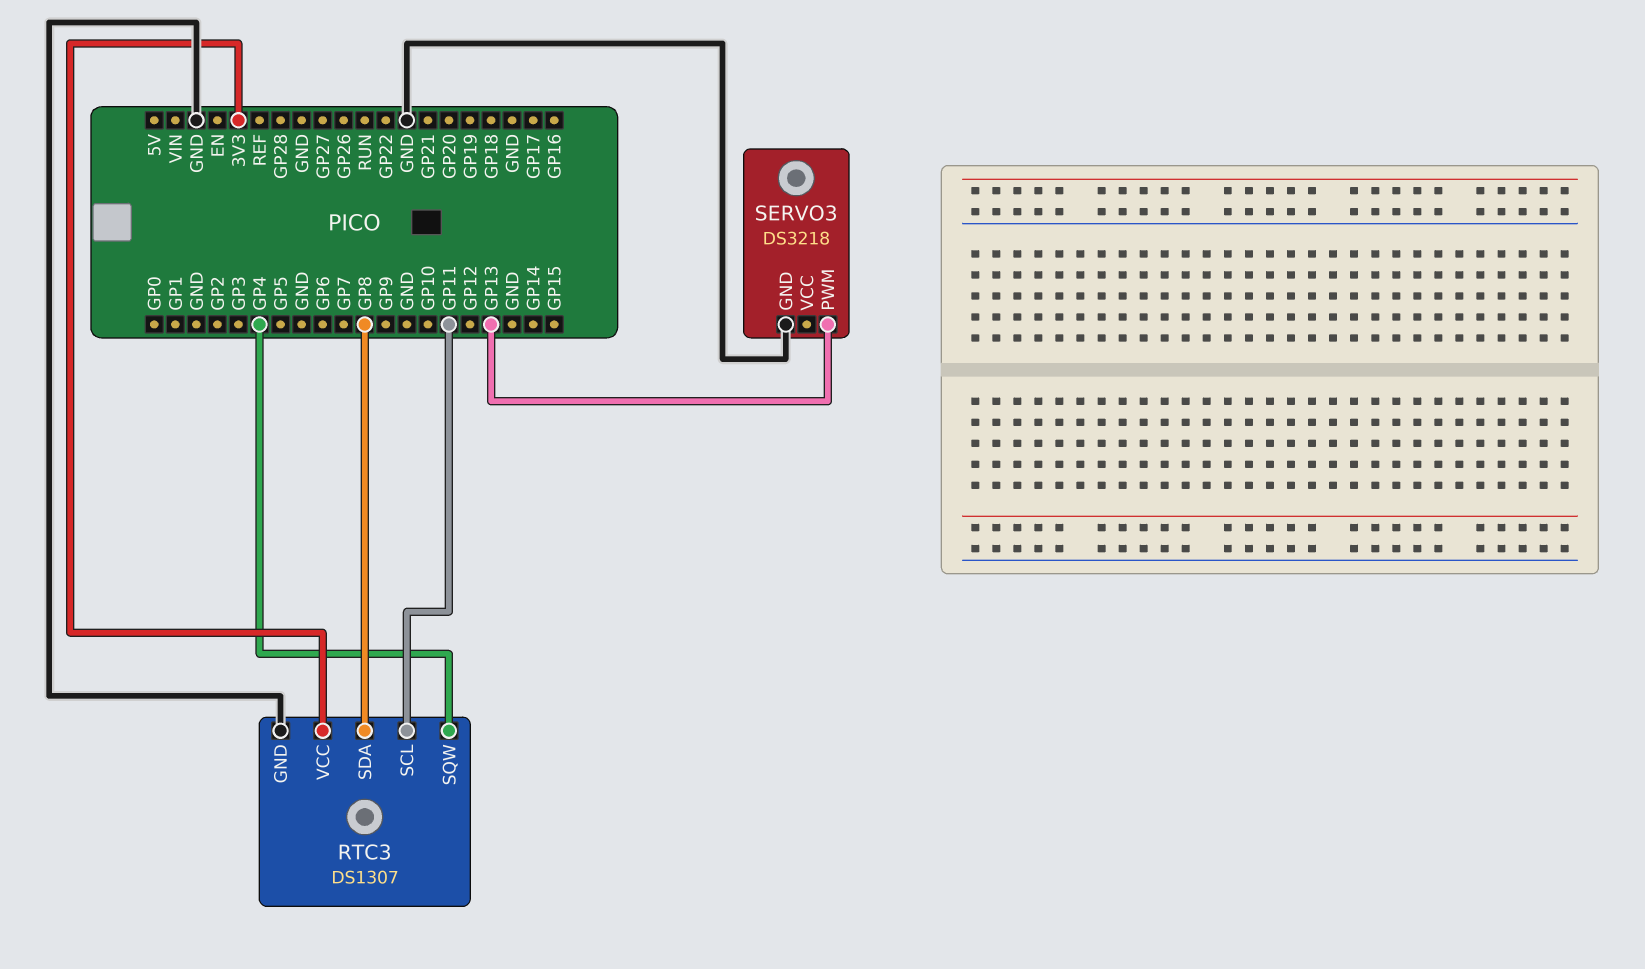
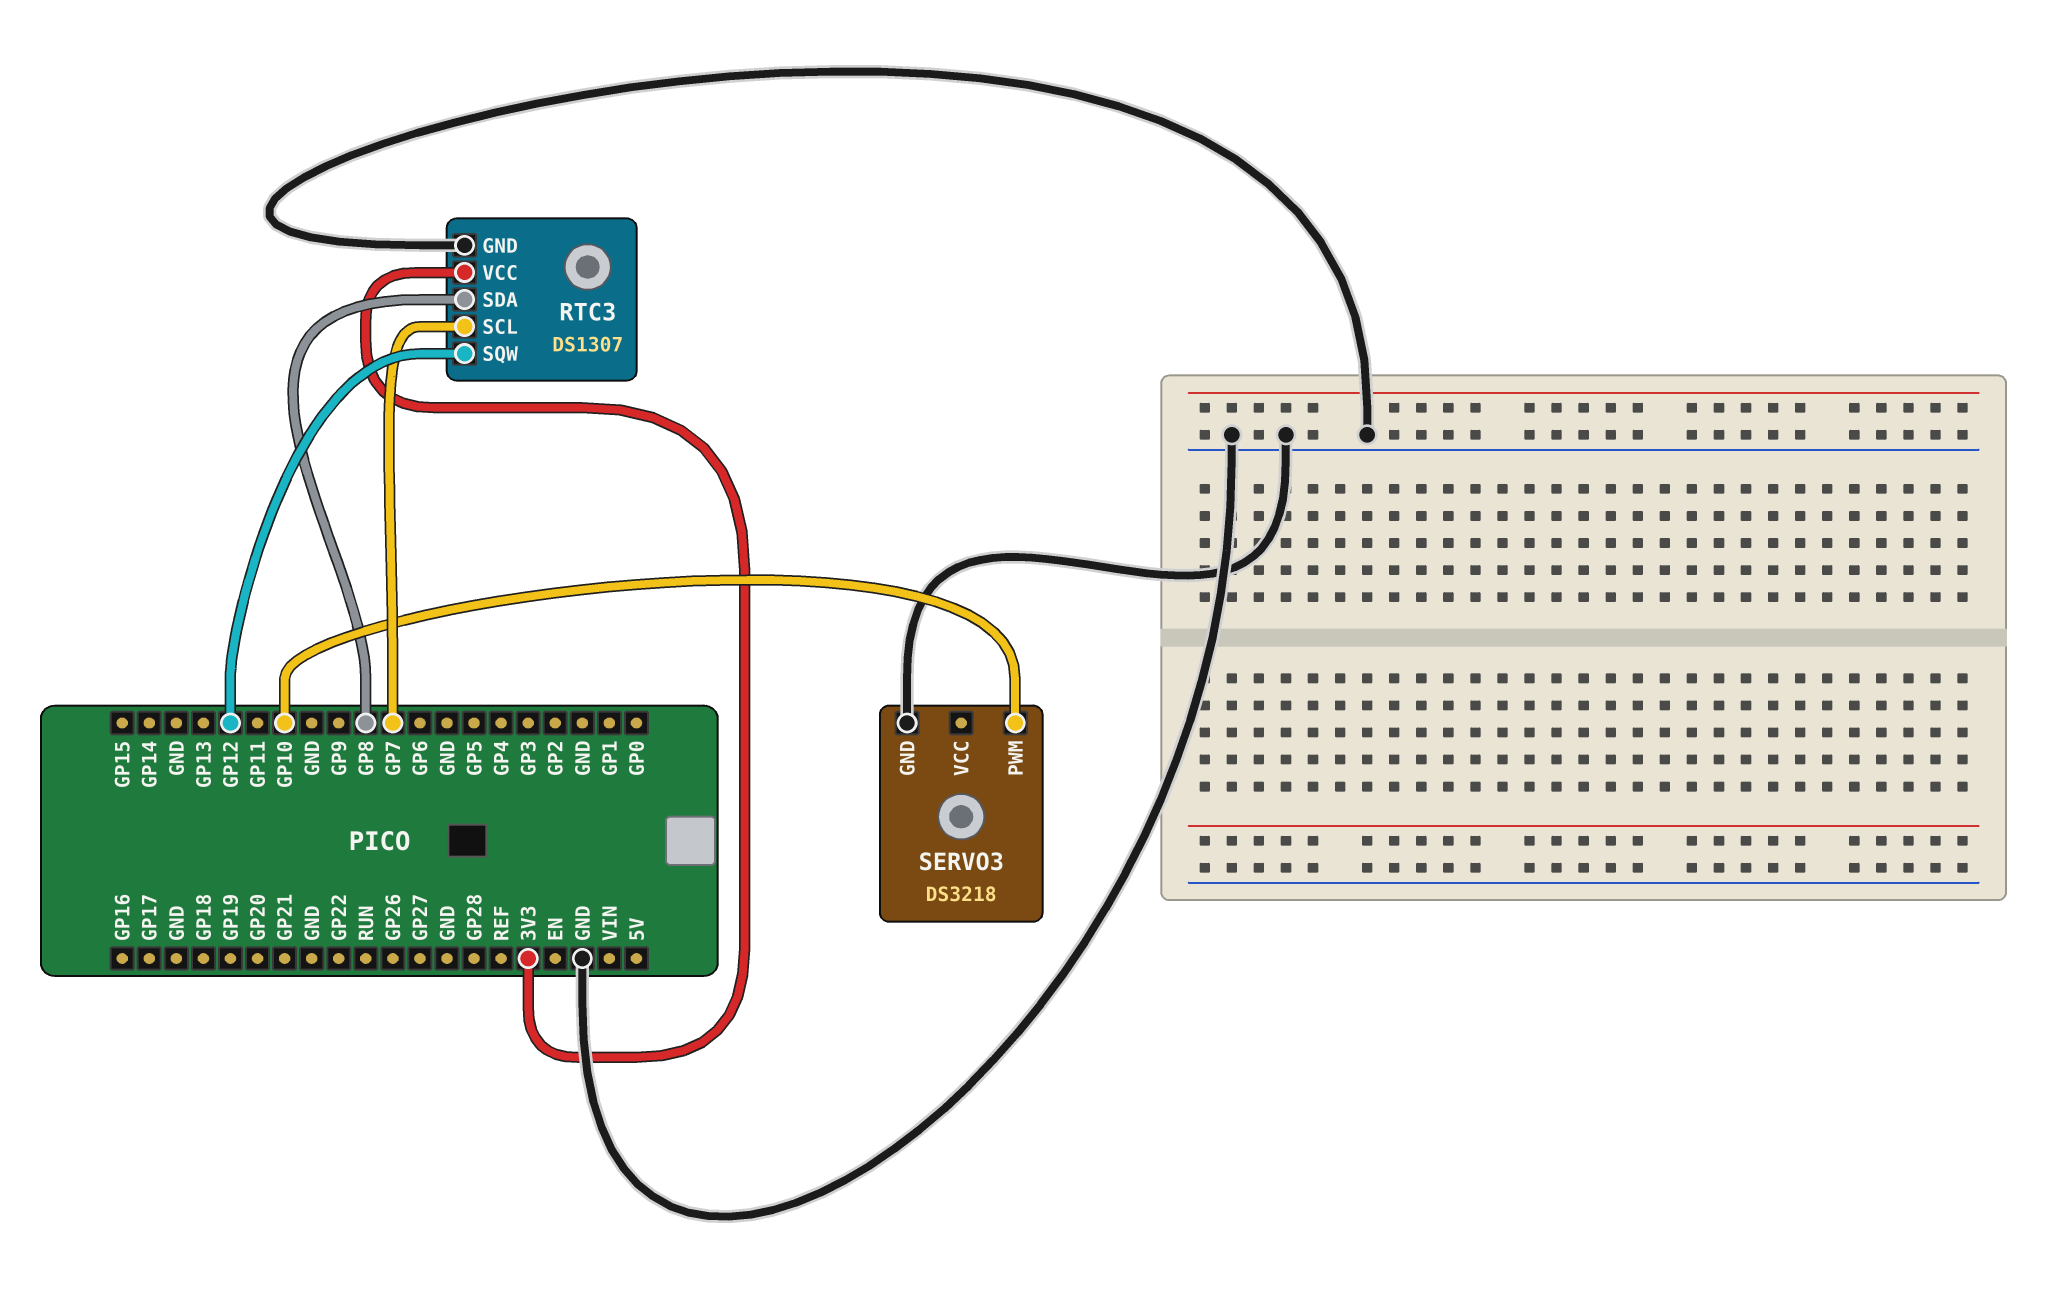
RTC3 pin SCL: GP11 -> GP7
RTC3 pin SQW: GP4 -> GP12
SERVO3 pin PWM: GP13 -> GP10

